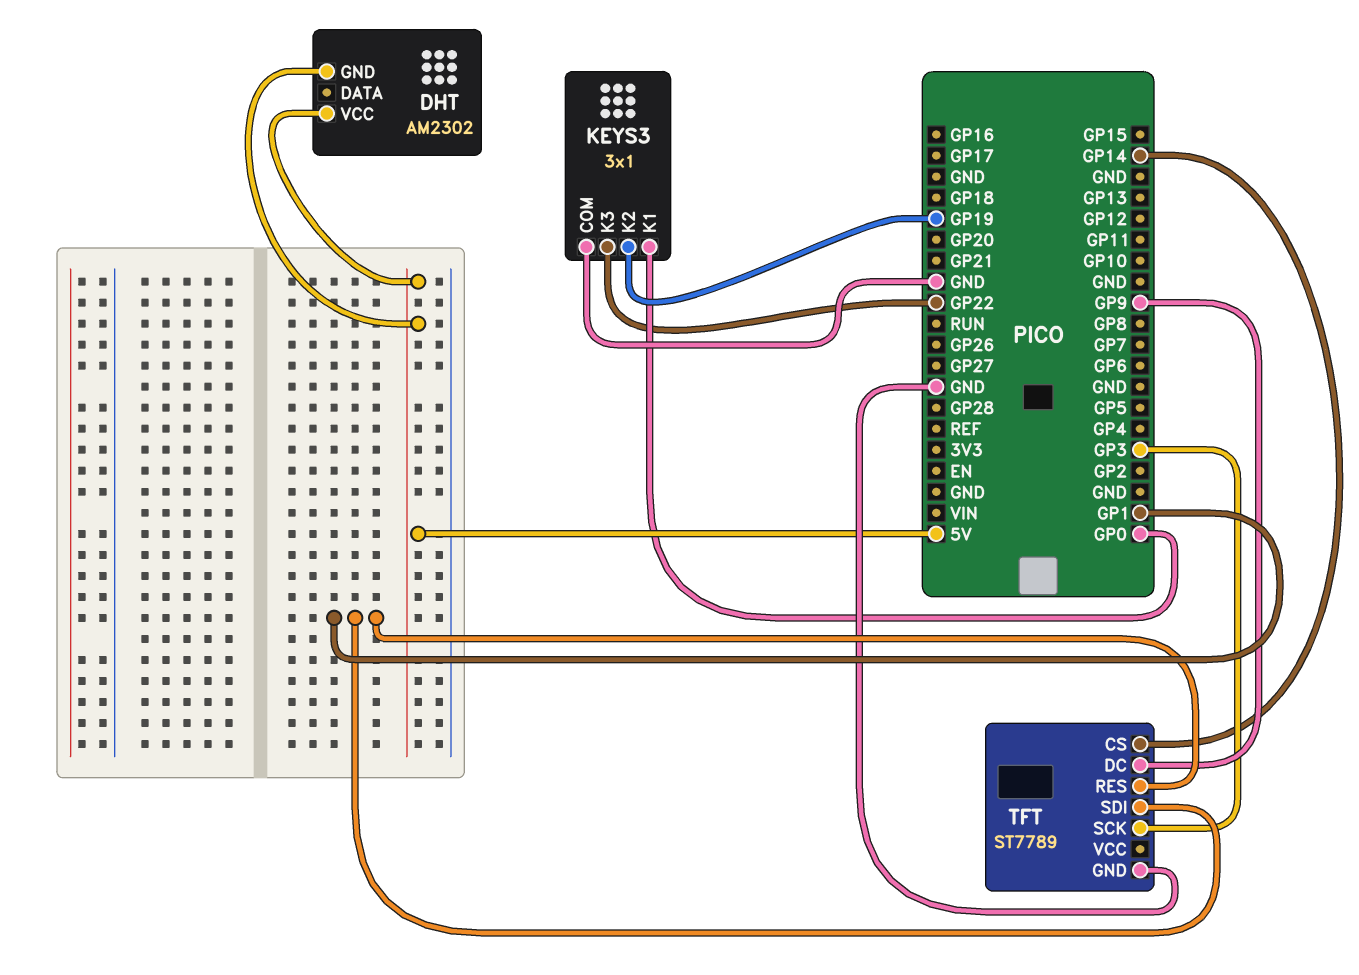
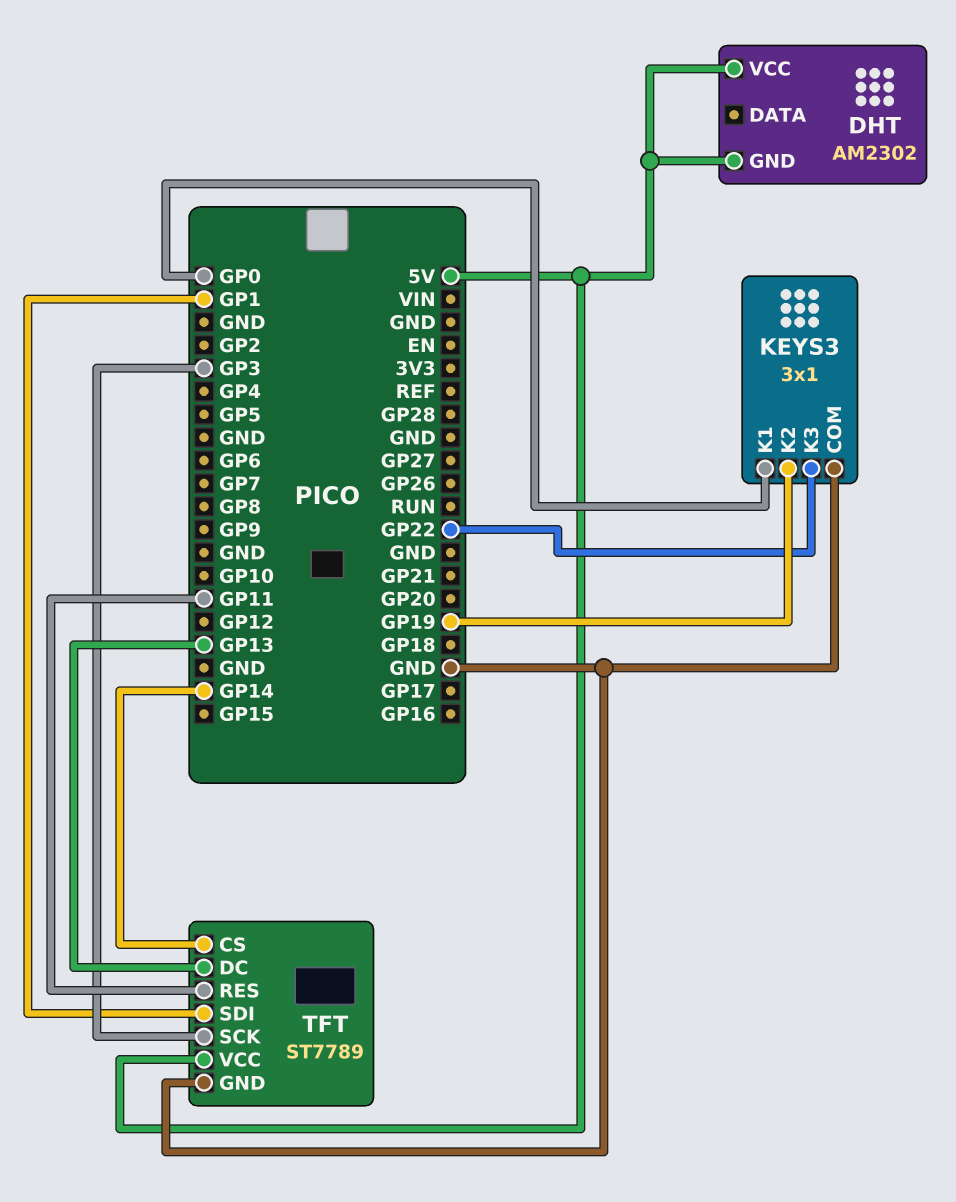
TFT pin DC: GP9 -> GP13
TFT pin RES: GP1 -> GP11
TFT pin VCC: none -> 5V

